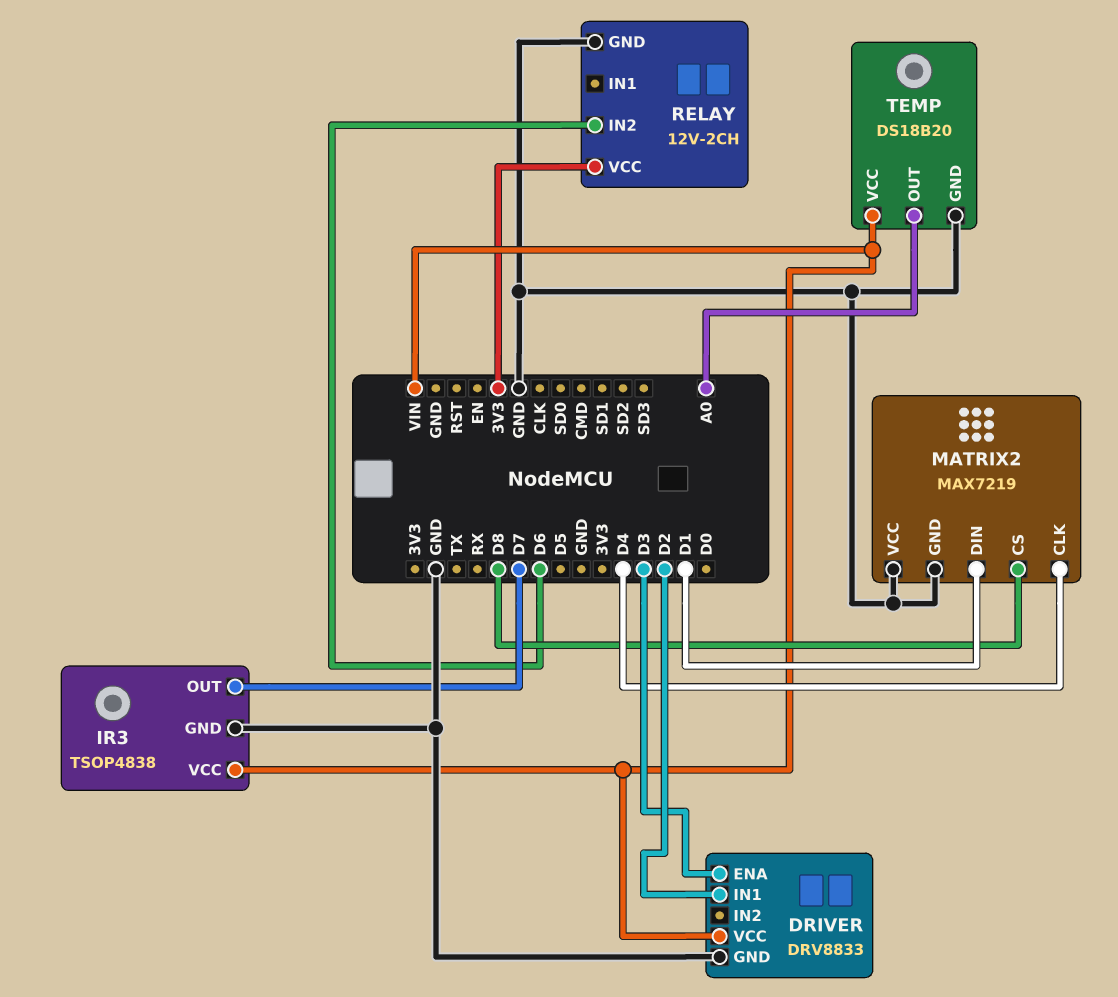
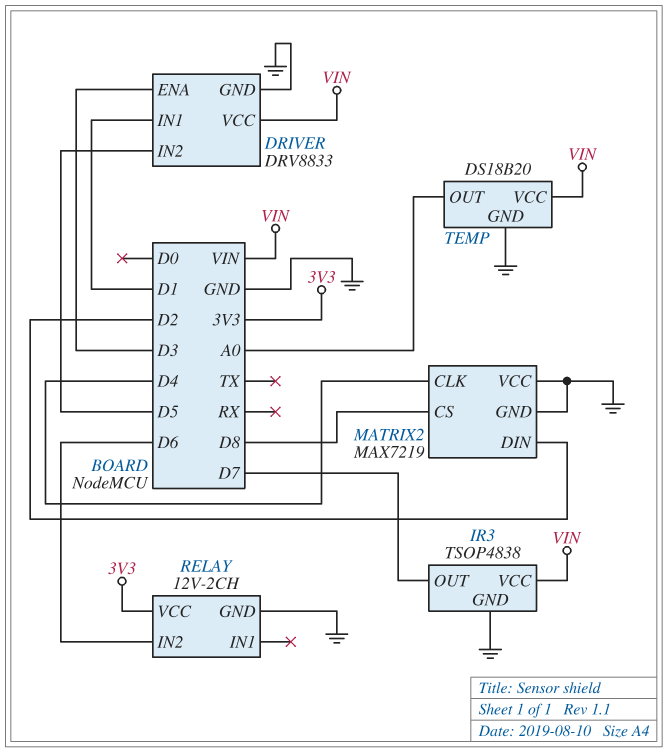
DRIVER pin IN1: D2 -> D1
DRIVER pin IN2: none -> D5
MATRIX2 pin DIN: D1 -> D2

